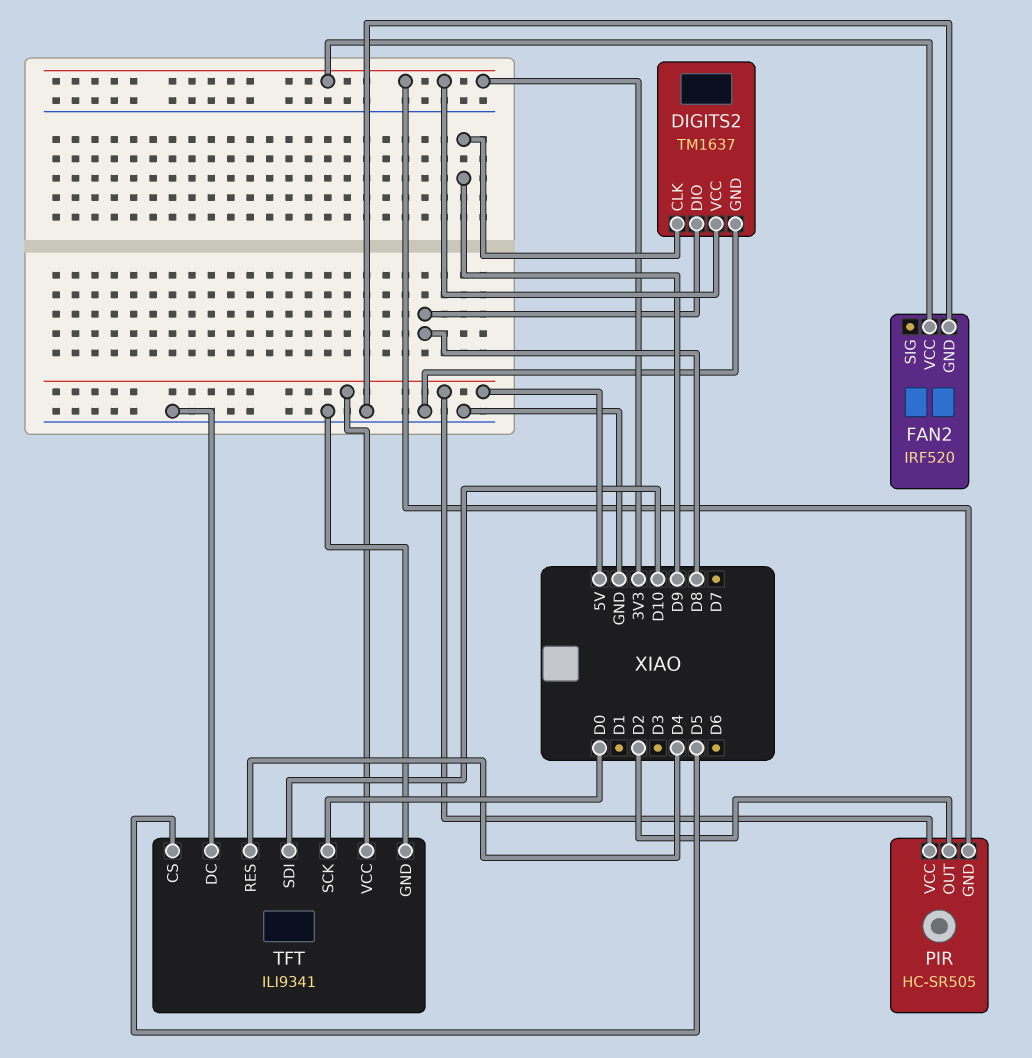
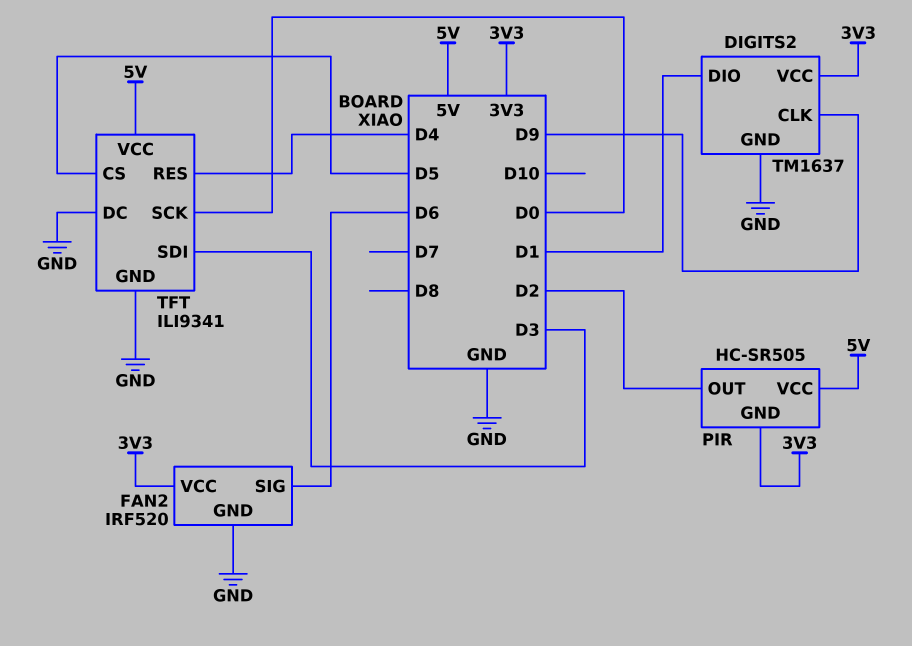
DIGITS2 pin DIO: D8 -> D1
FAN2 pin SIG: none -> D6
TFT pin SDI: D10 -> D3

